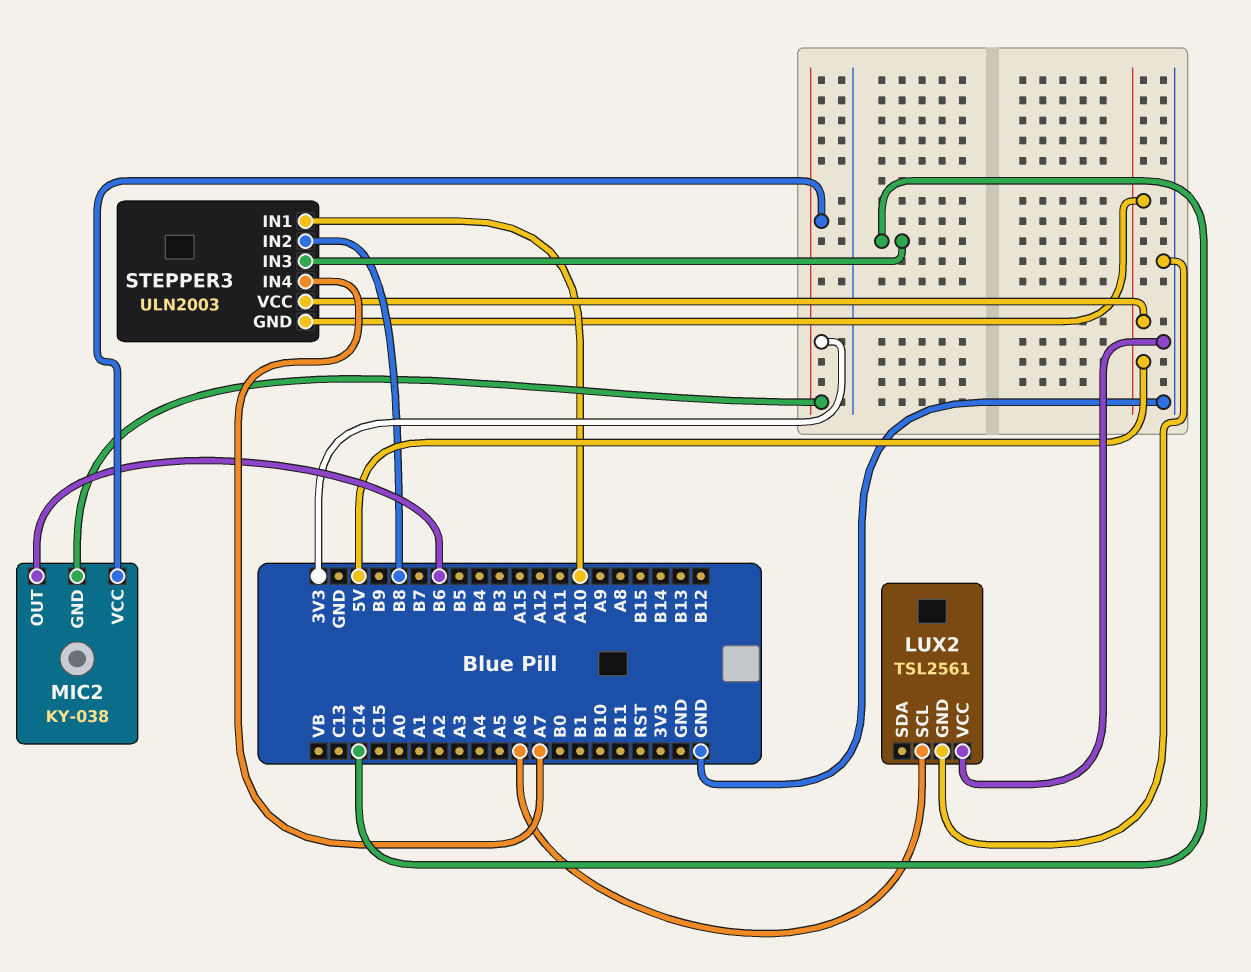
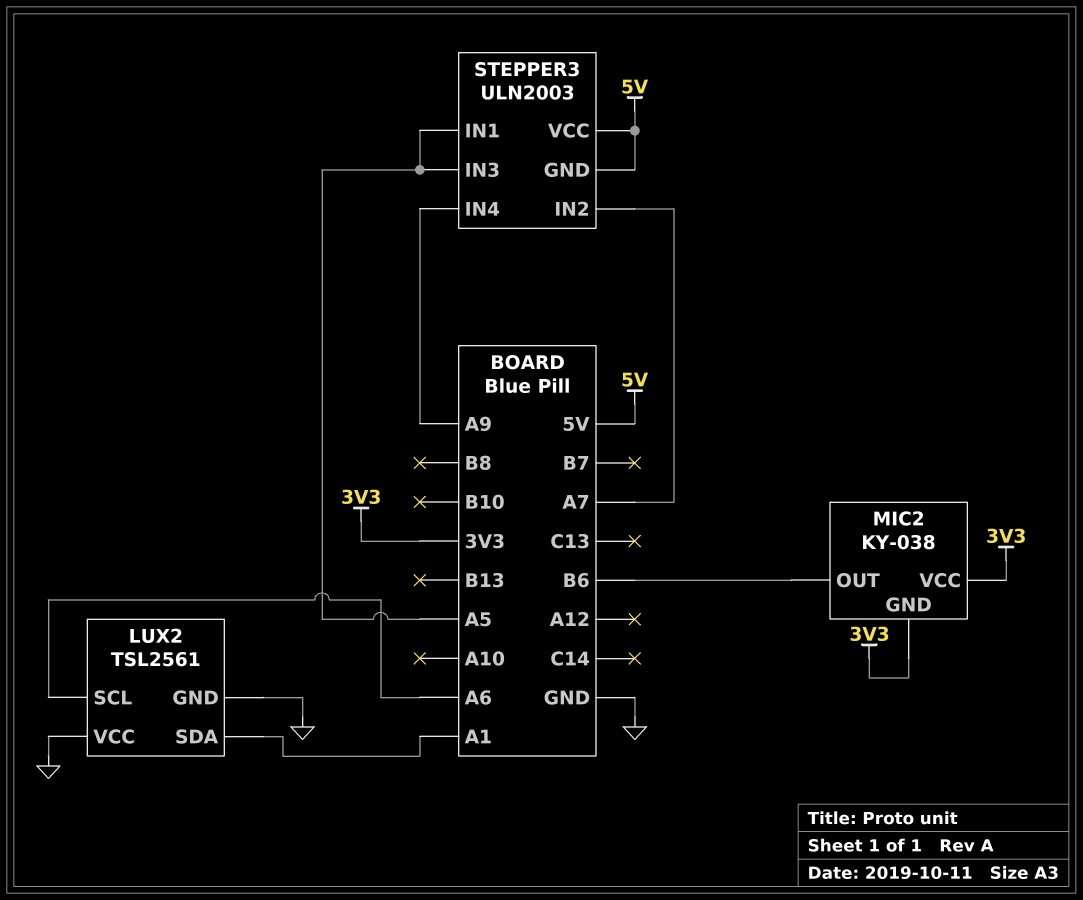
LUX2 pin SDA: none -> A1
STEPPER3 pin IN1: A10 -> A5
STEPPER3 pin IN2: B8 -> A7
STEPPER3 pin IN3: C14 -> A5
STEPPER3 pin IN4: A7 -> A9

